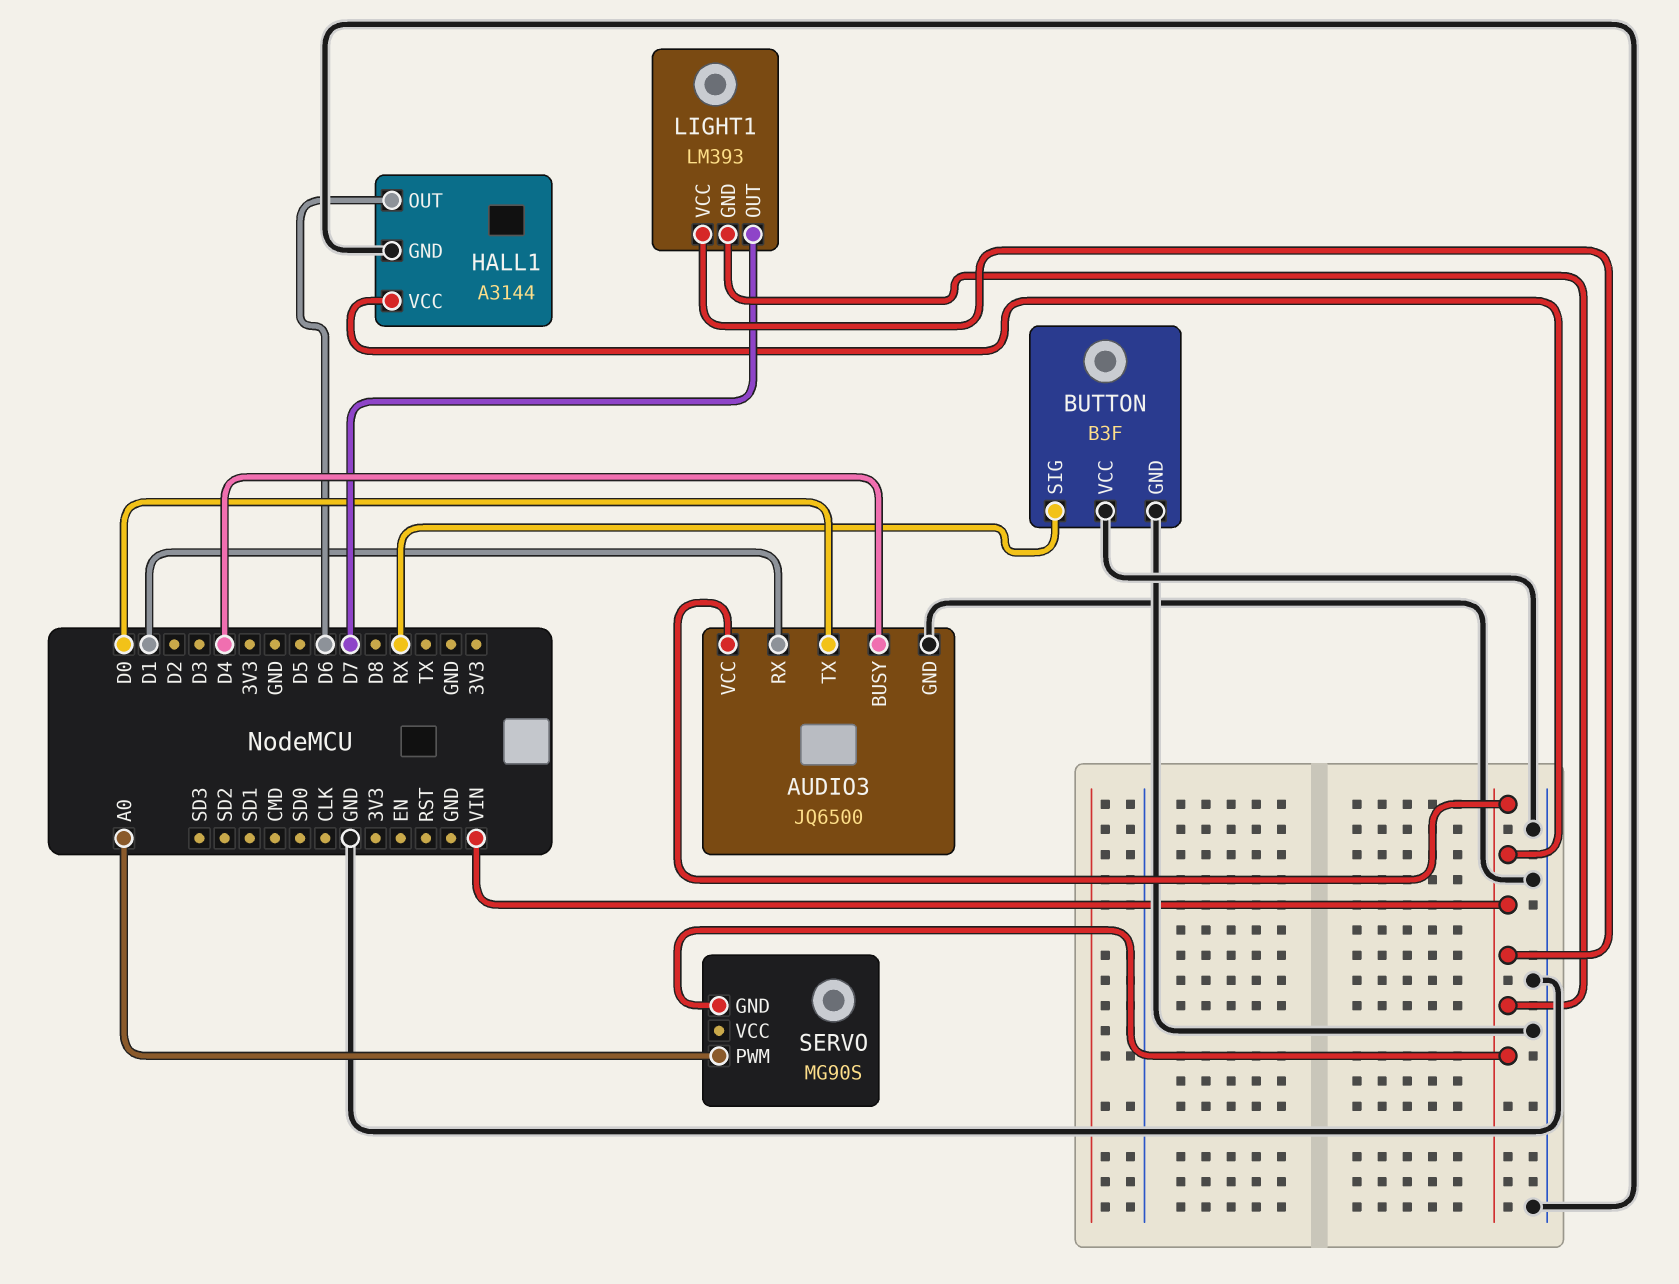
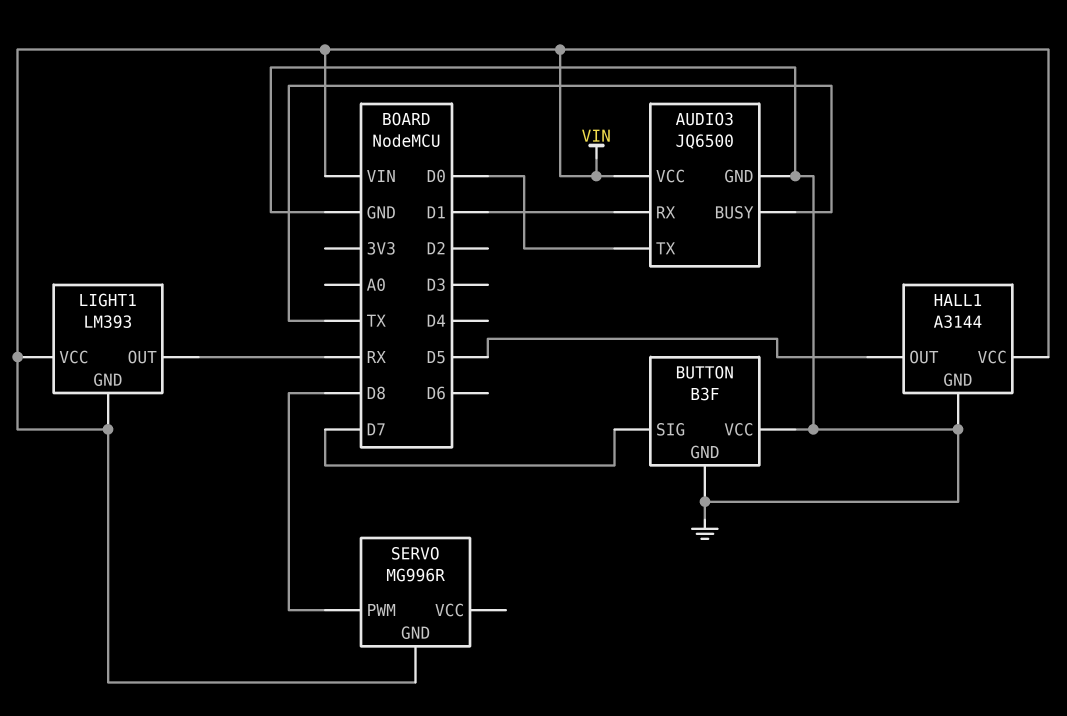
AUDIO3 pin BUSY: D4 -> TX
BUTTON pin SIG: RX -> D7
HALL1 pin OUT: D6 -> D5
LIGHT1 pin OUT: D7 -> RX
SERVO: MG90S -> MG996R
SERVO pin PWM: A0 -> D8

